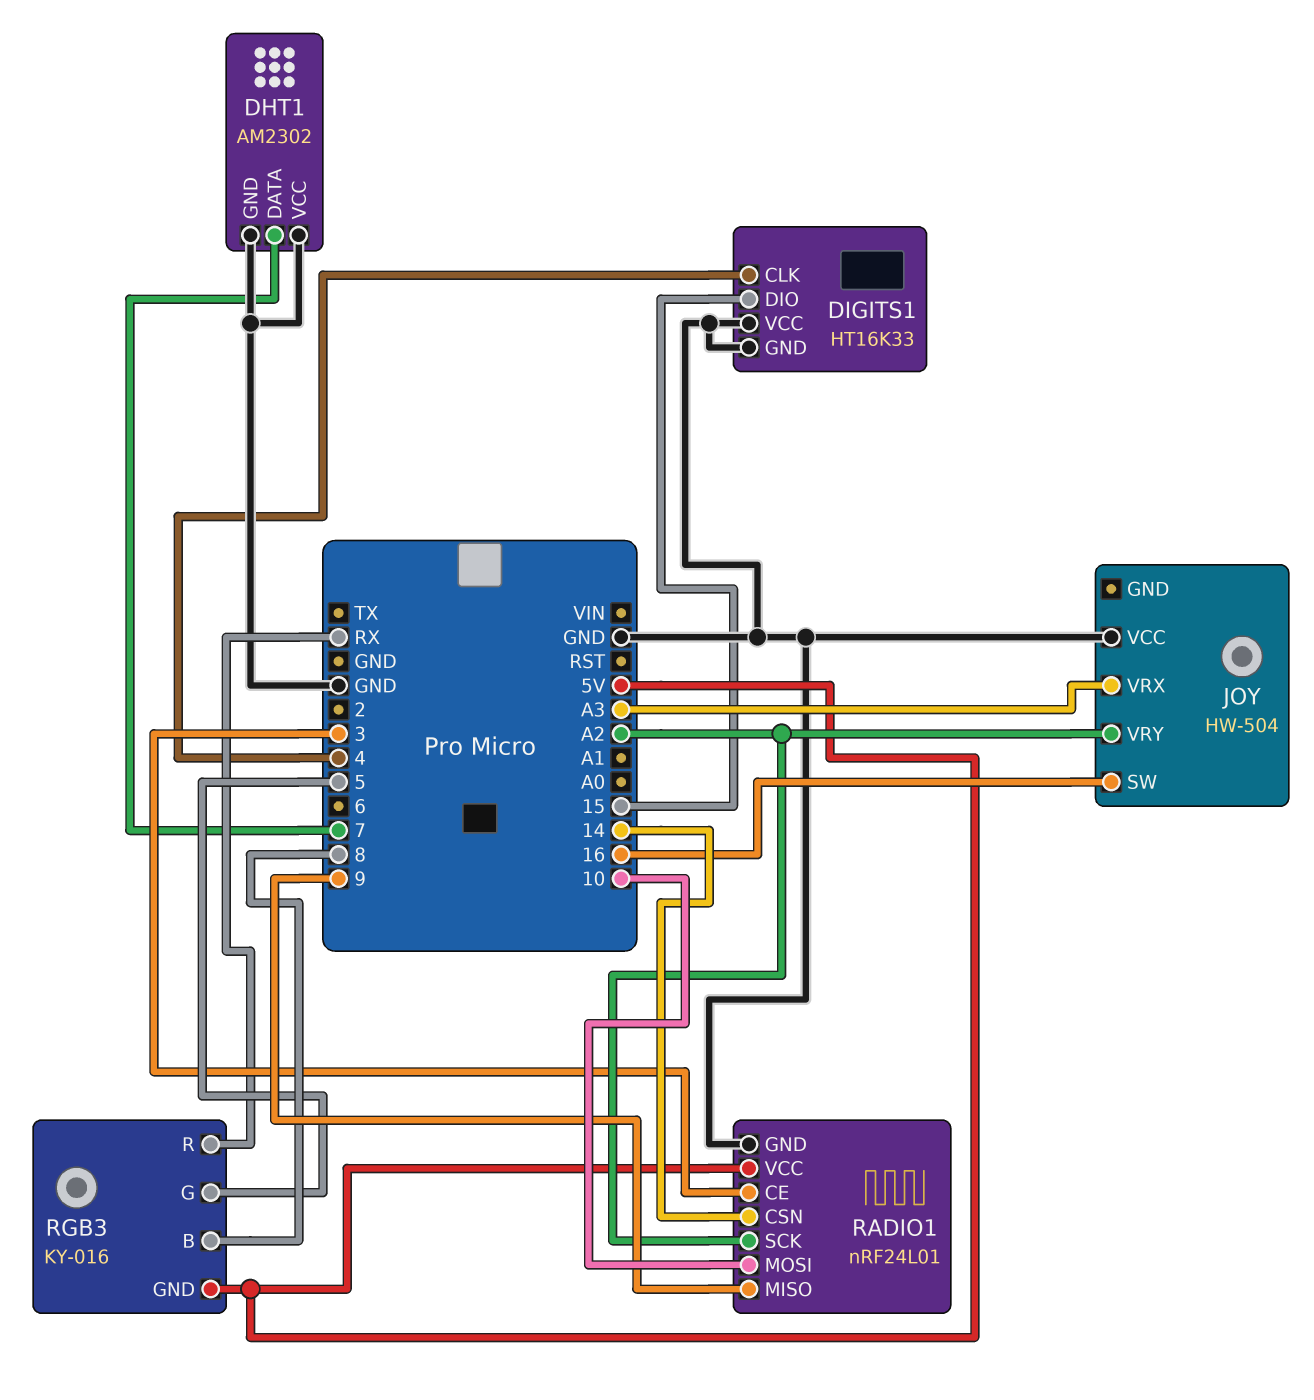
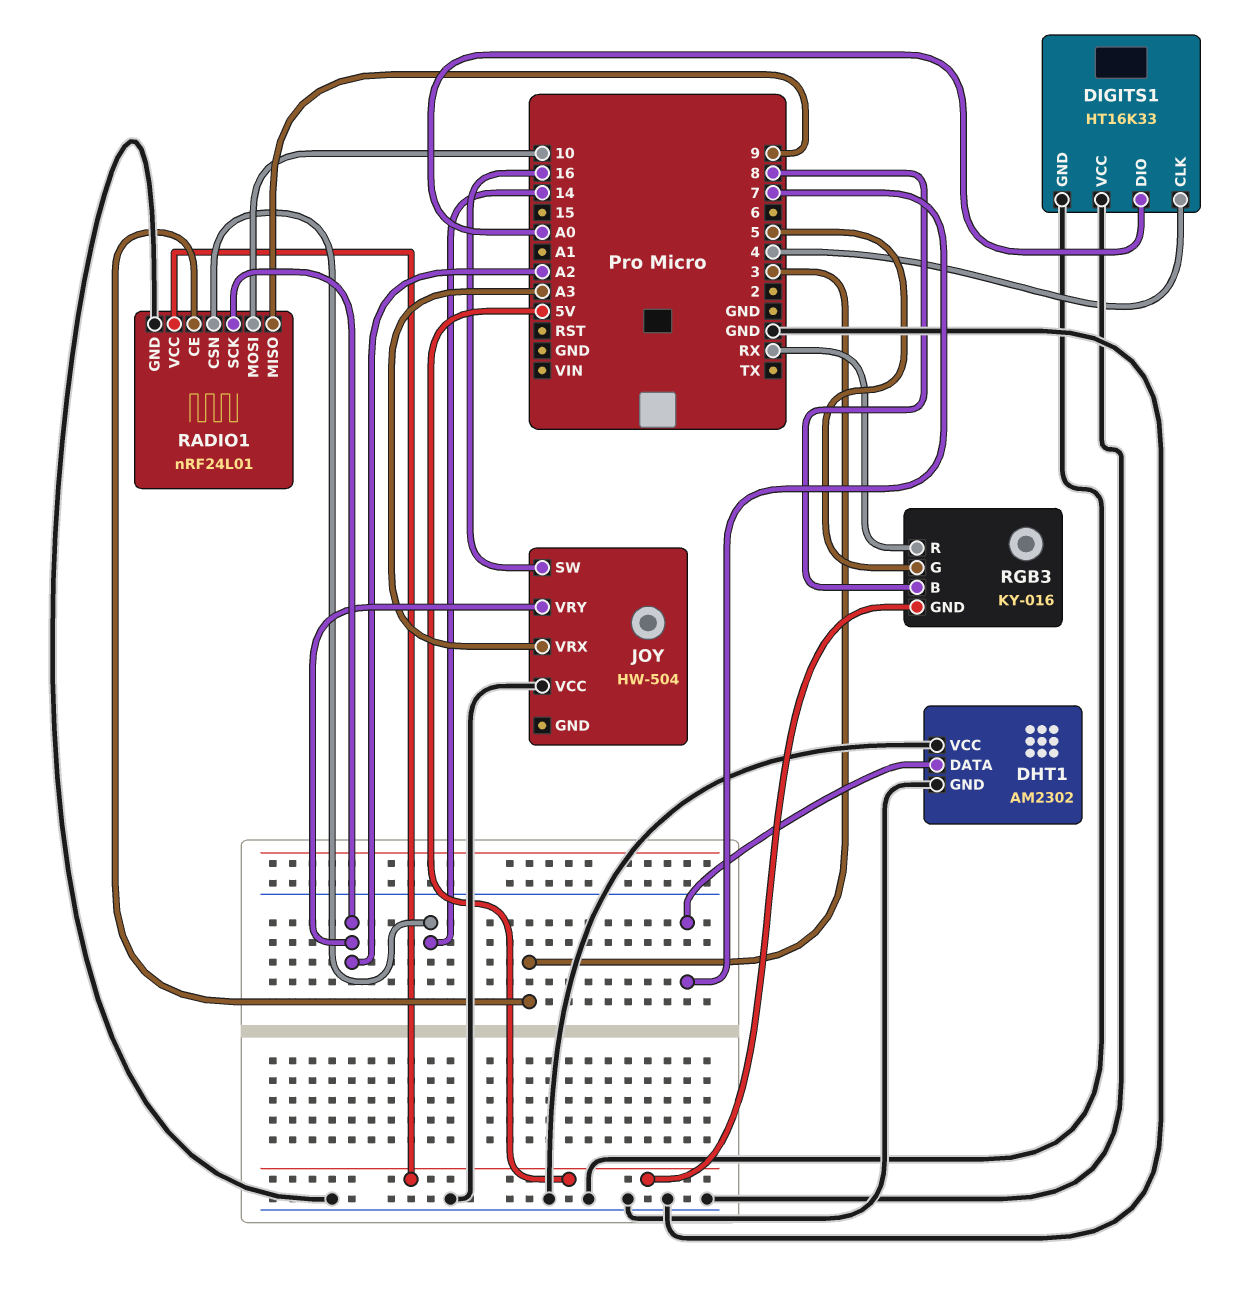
DIGITS1 pin DIO: 15 -> A0

